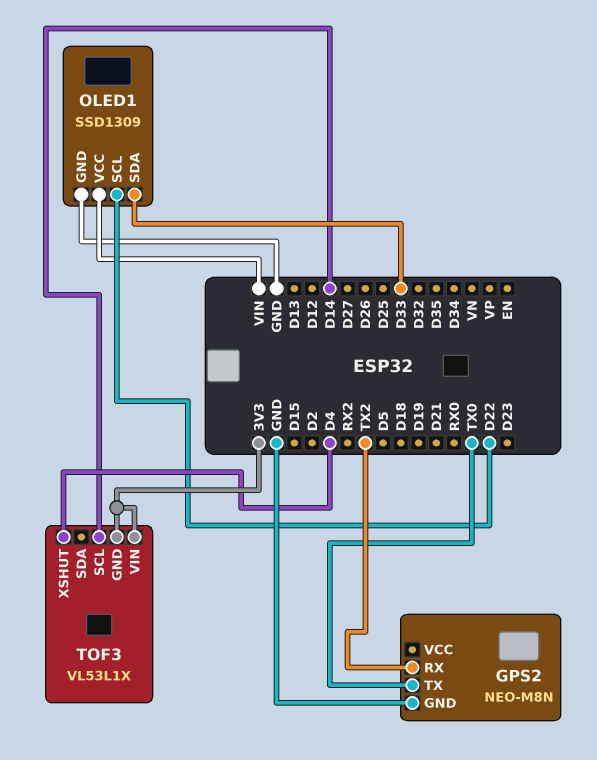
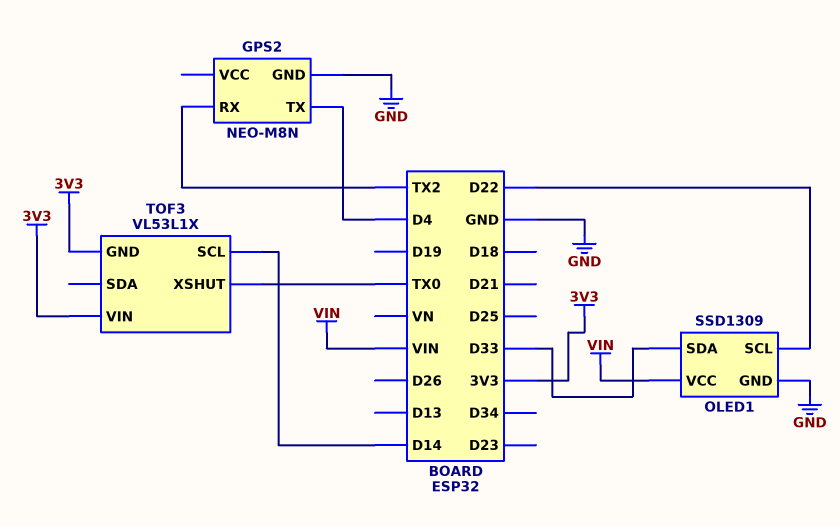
GPS2 pin TX: TX0 -> D4
TOF3 pin XSHUT: D4 -> TX0

